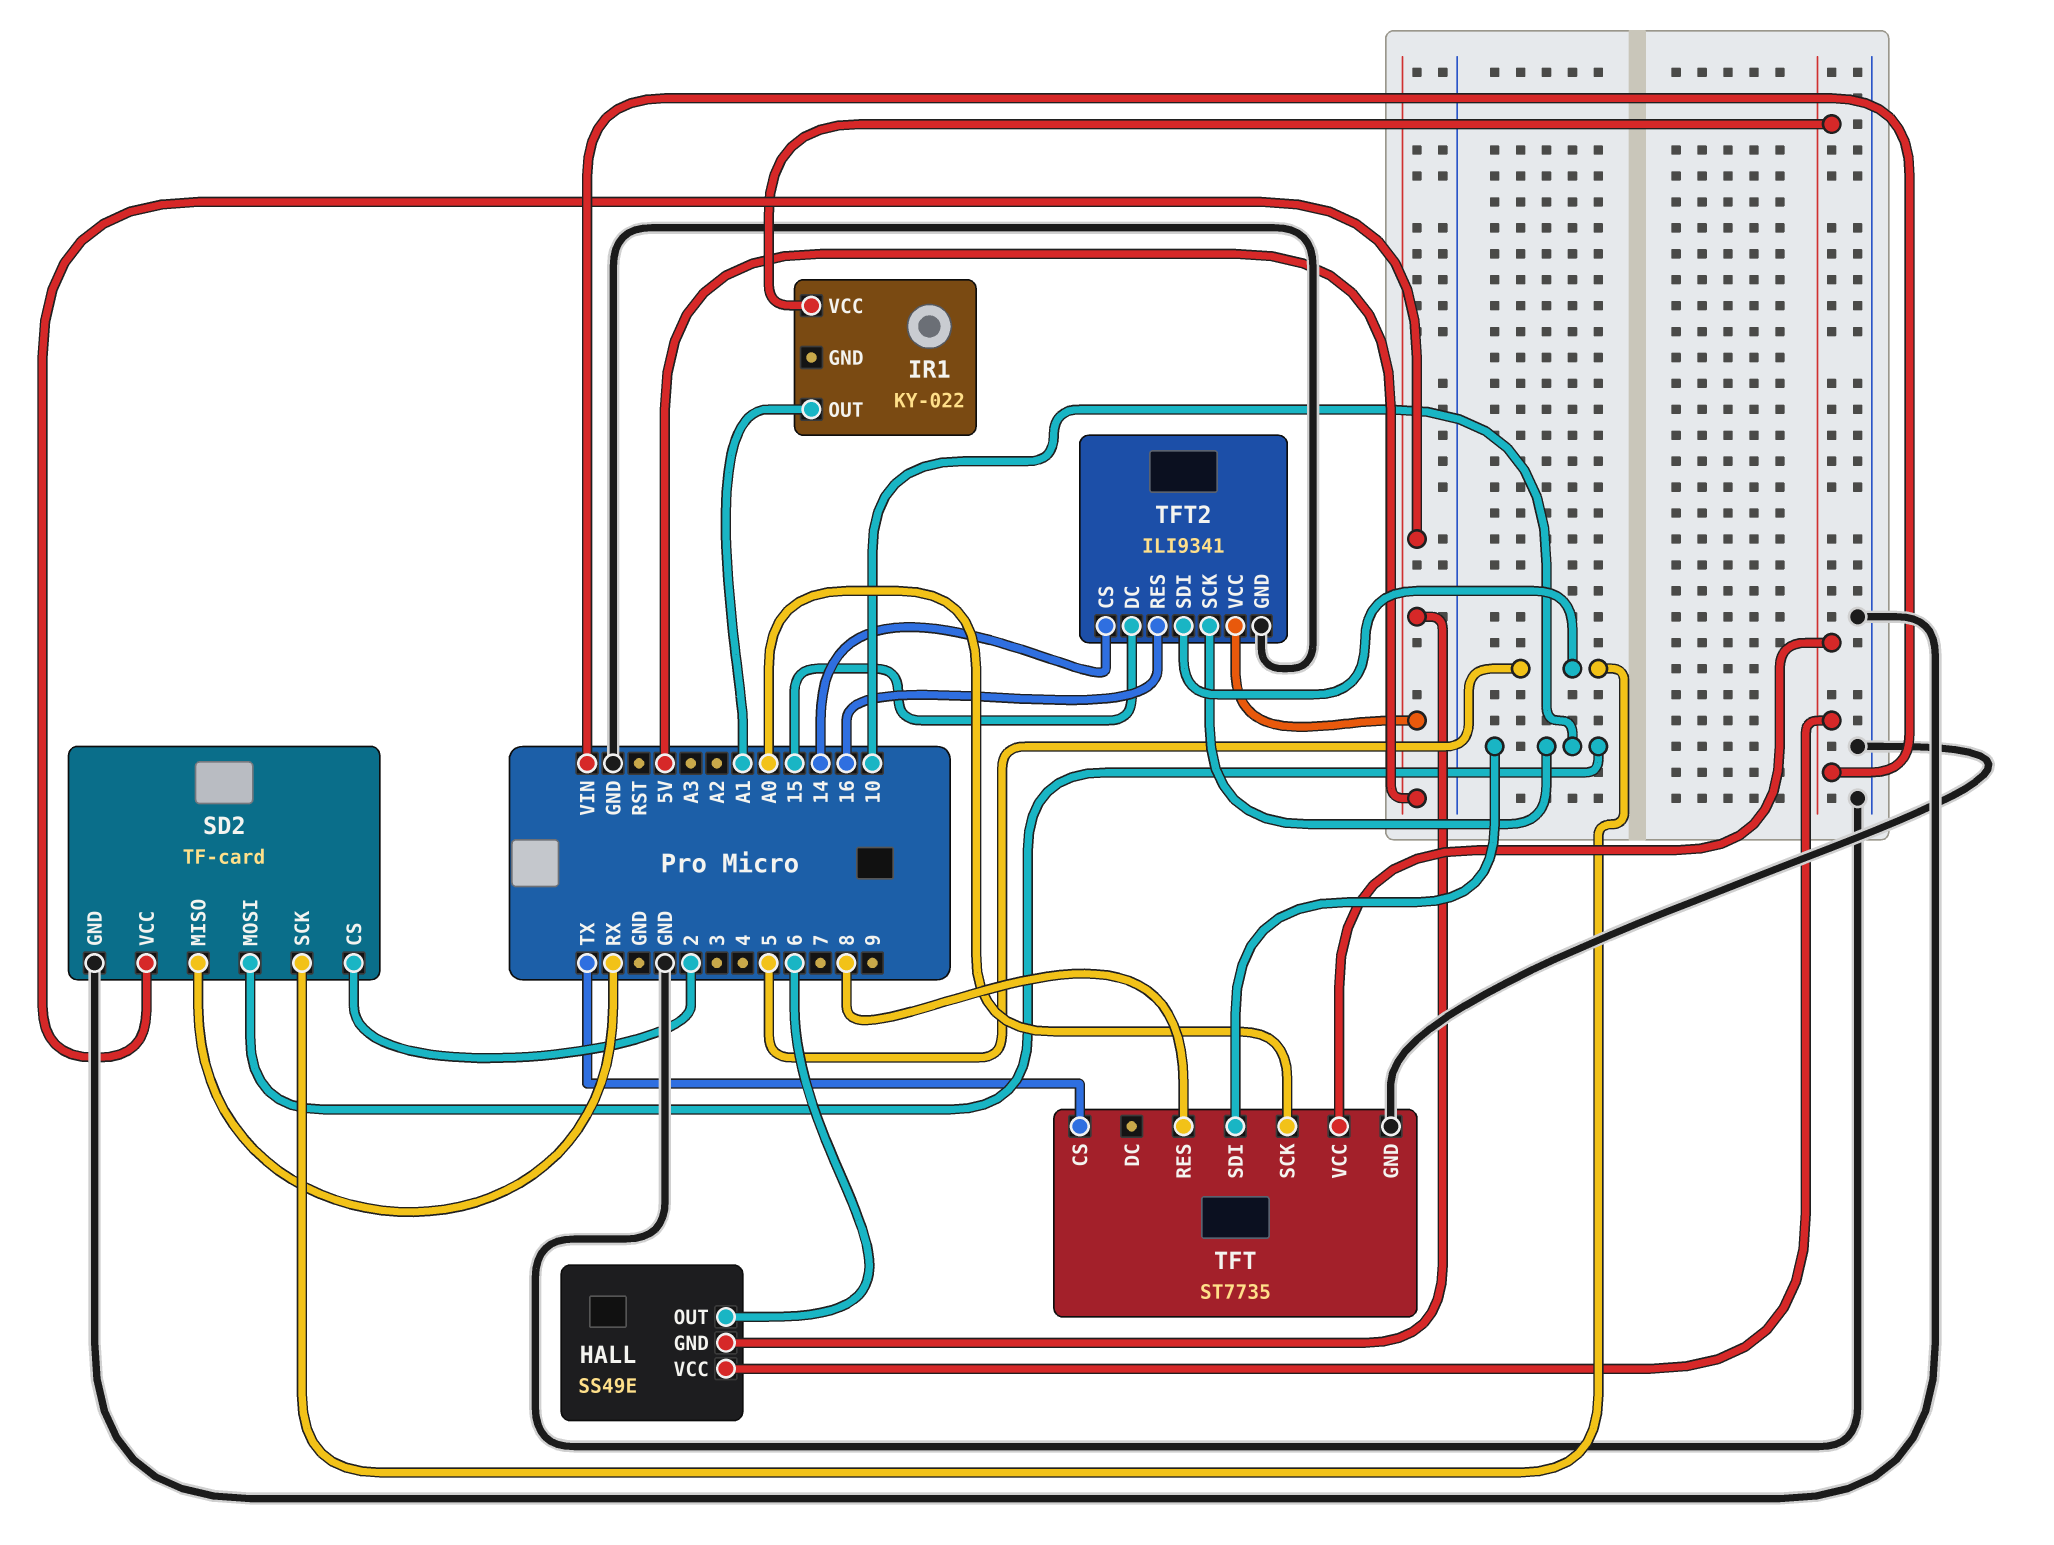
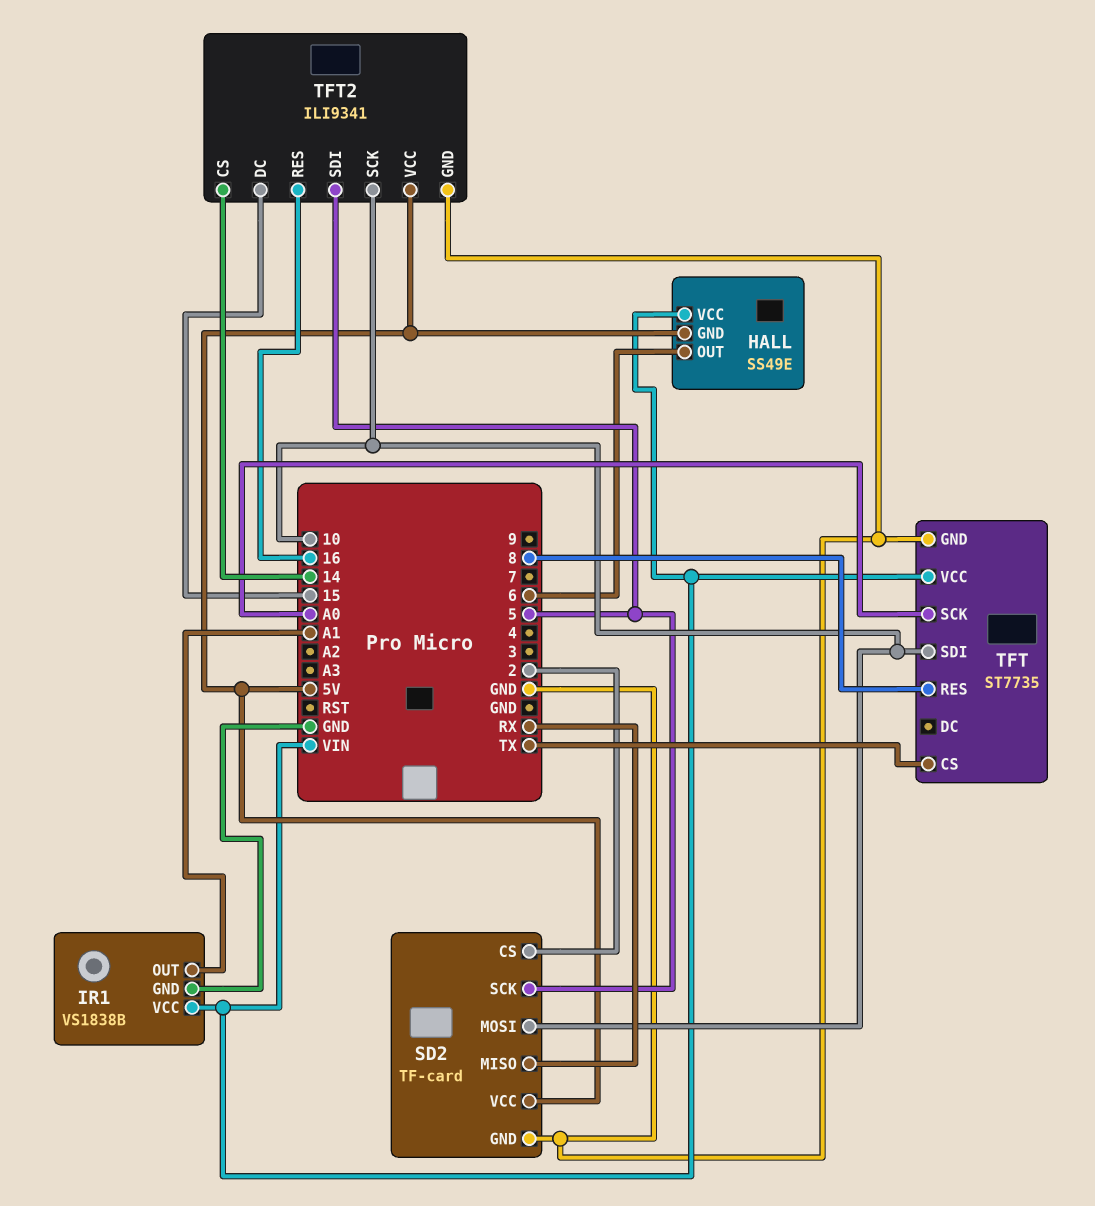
IR1: KY-022 -> VS1838B
IR1 pin GND: none -> GND

